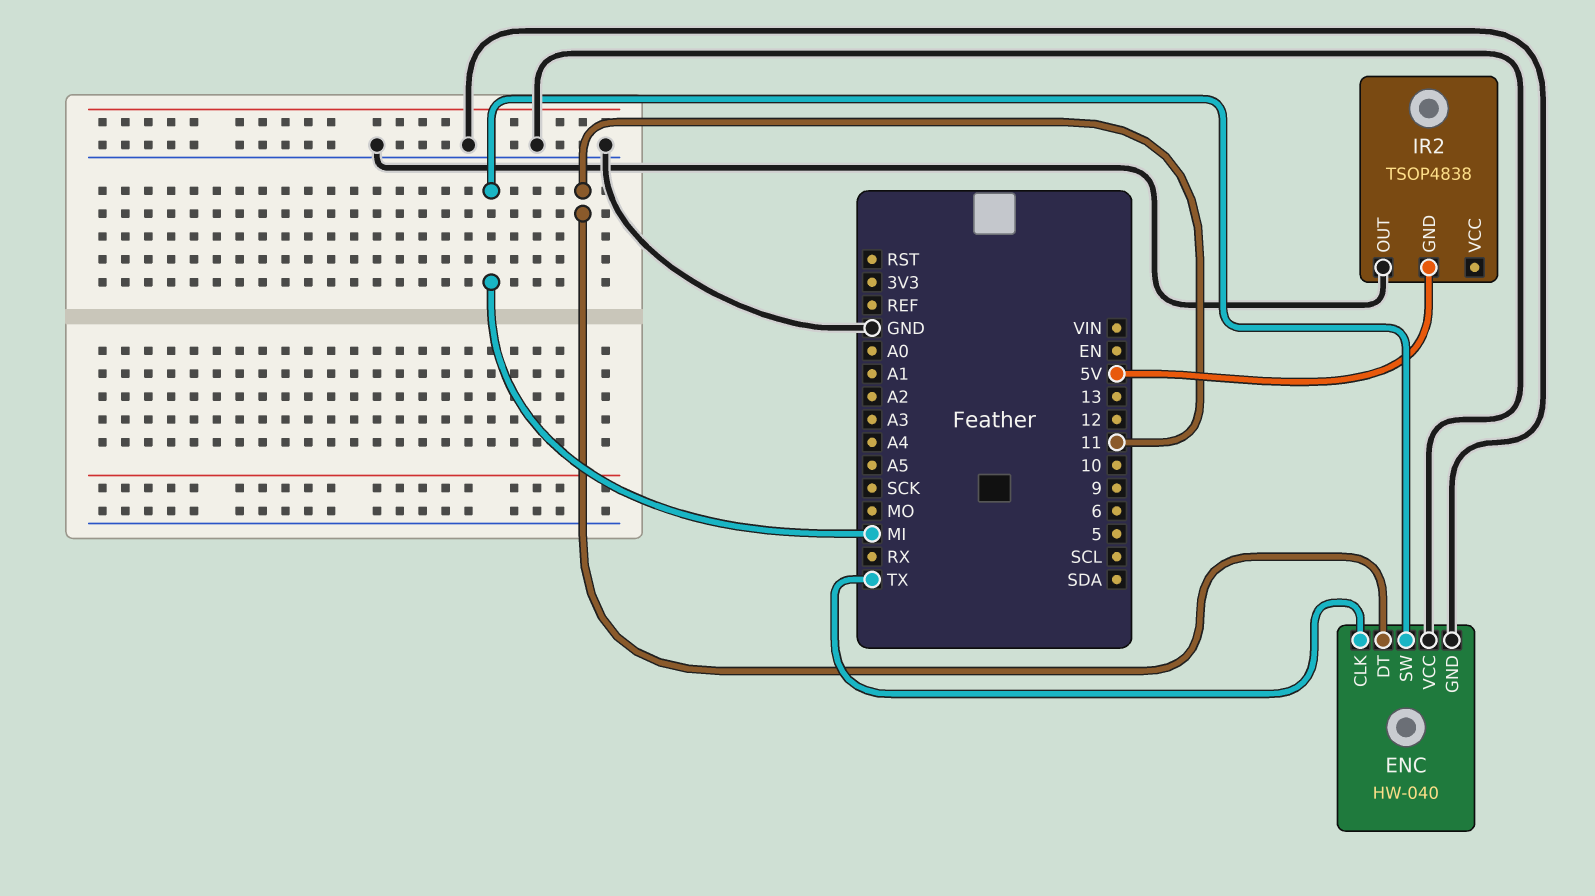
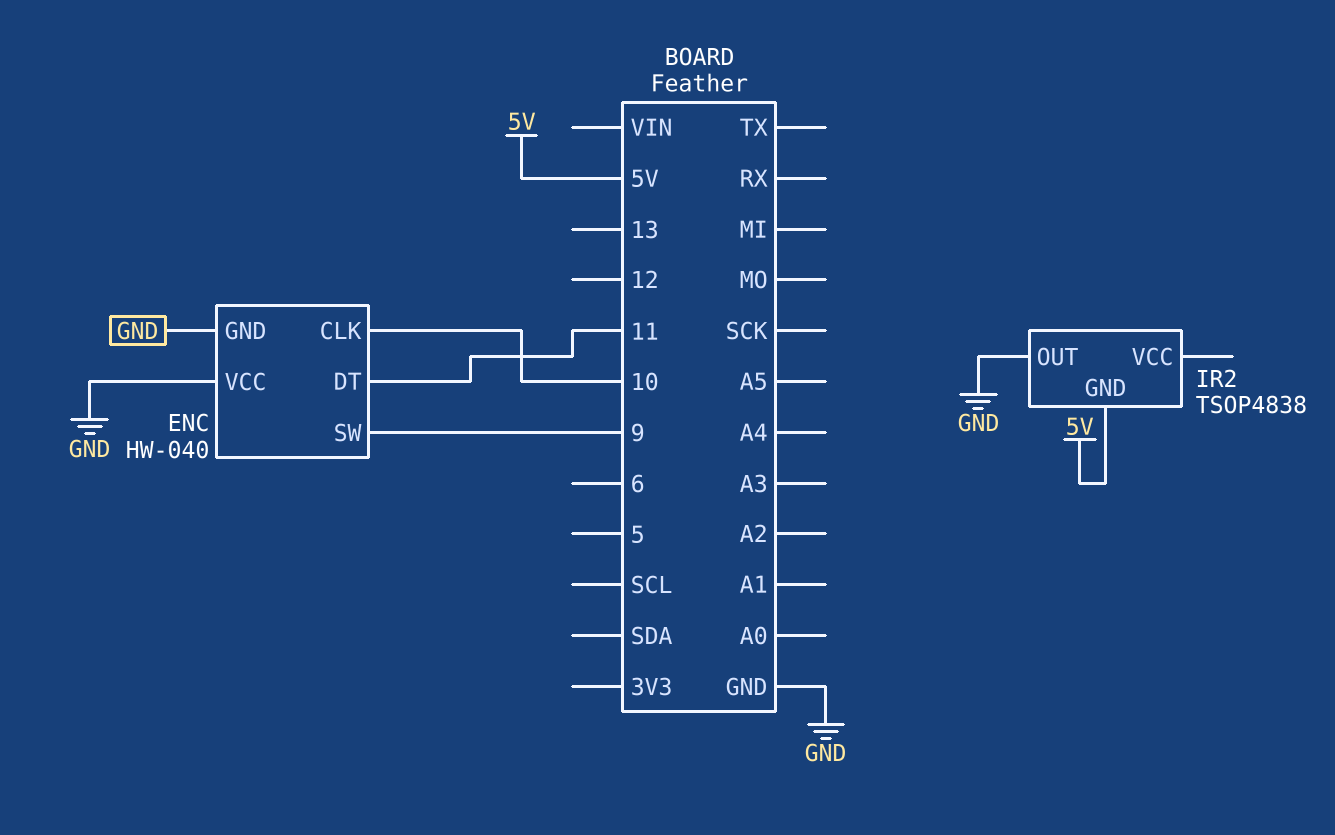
ENC pin CLK: TX -> 10
ENC pin SW: MI -> 9

